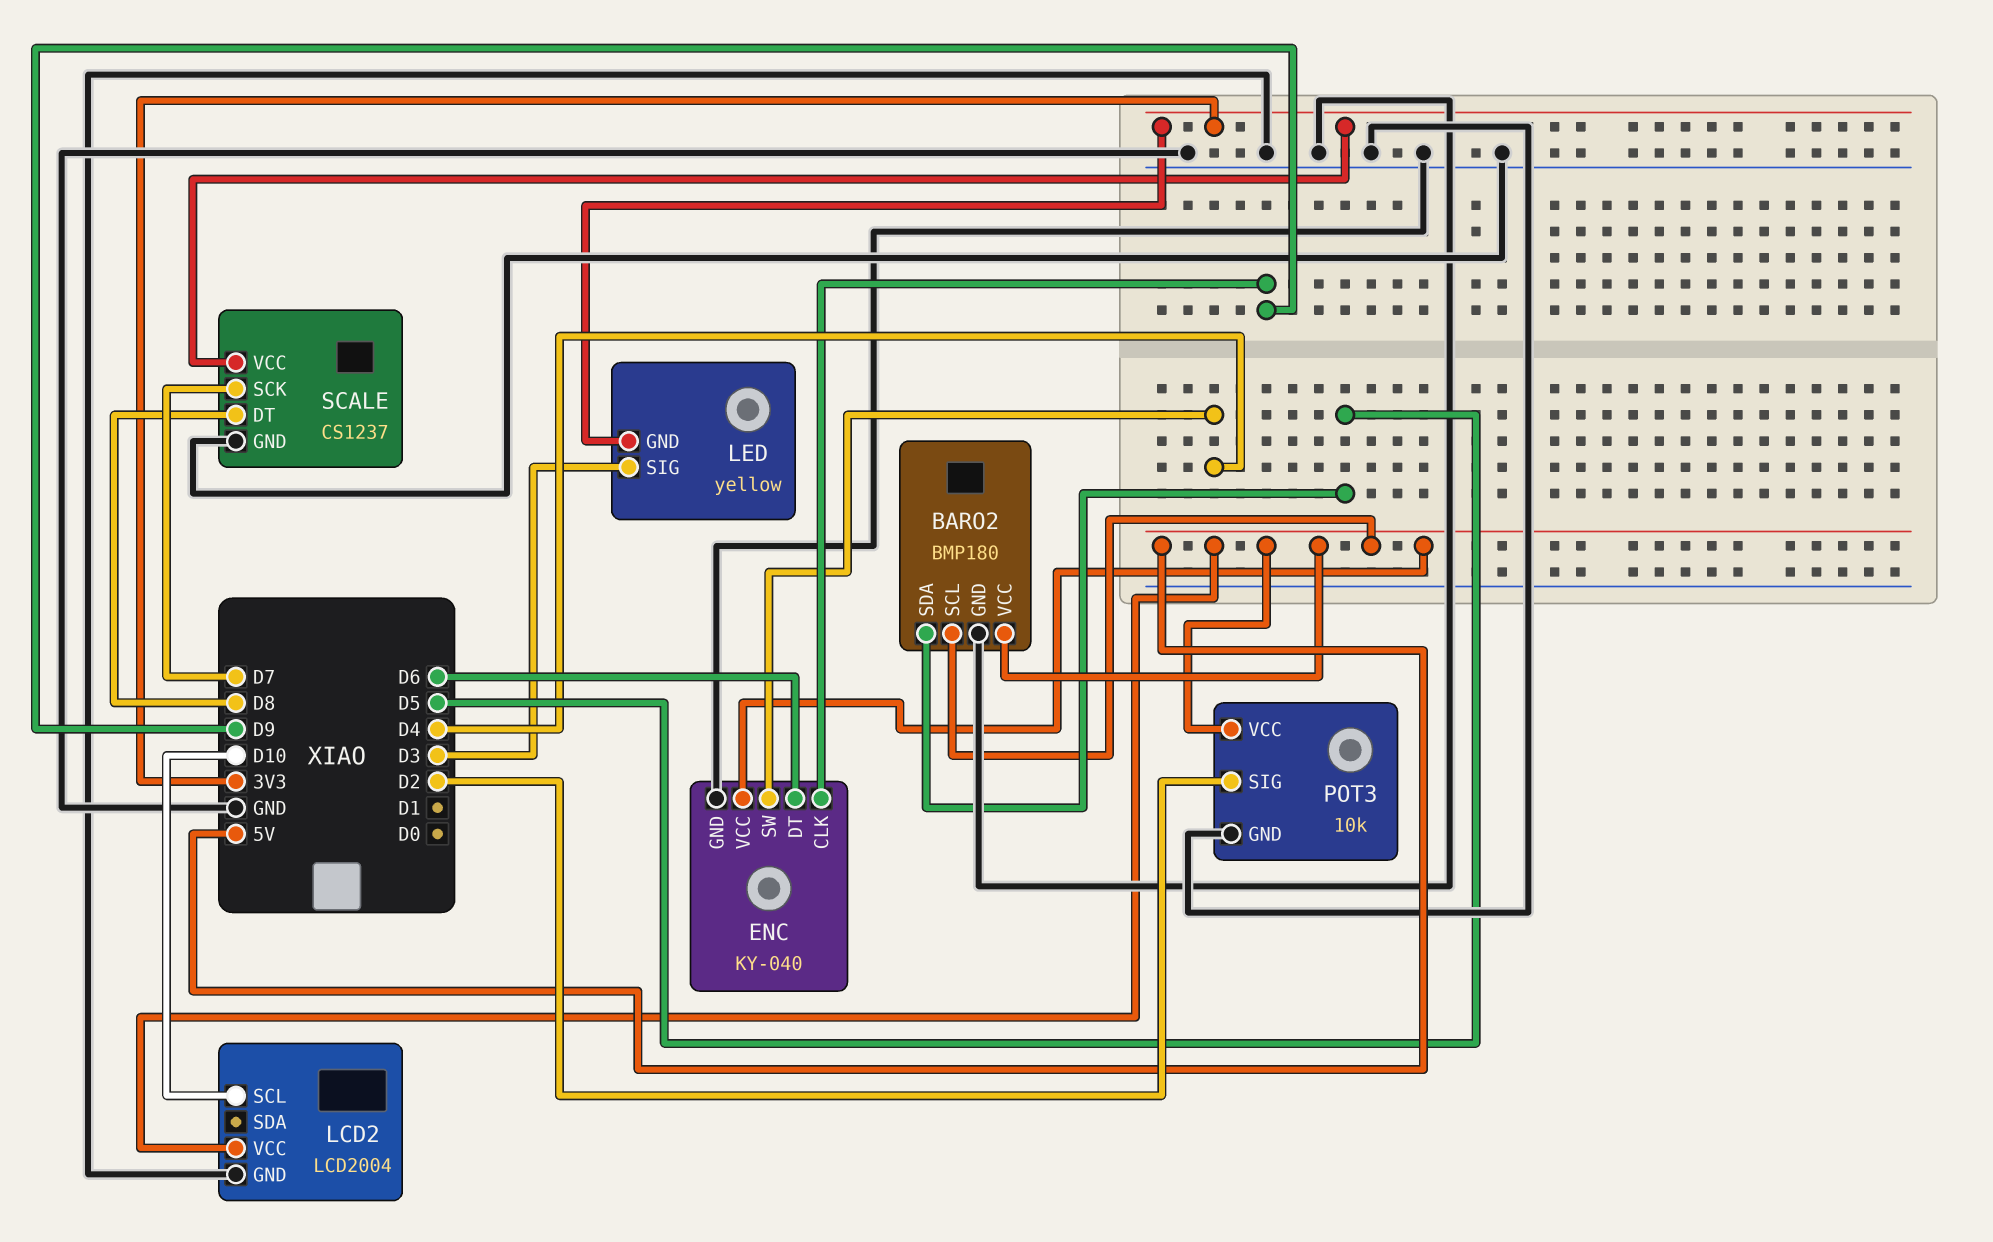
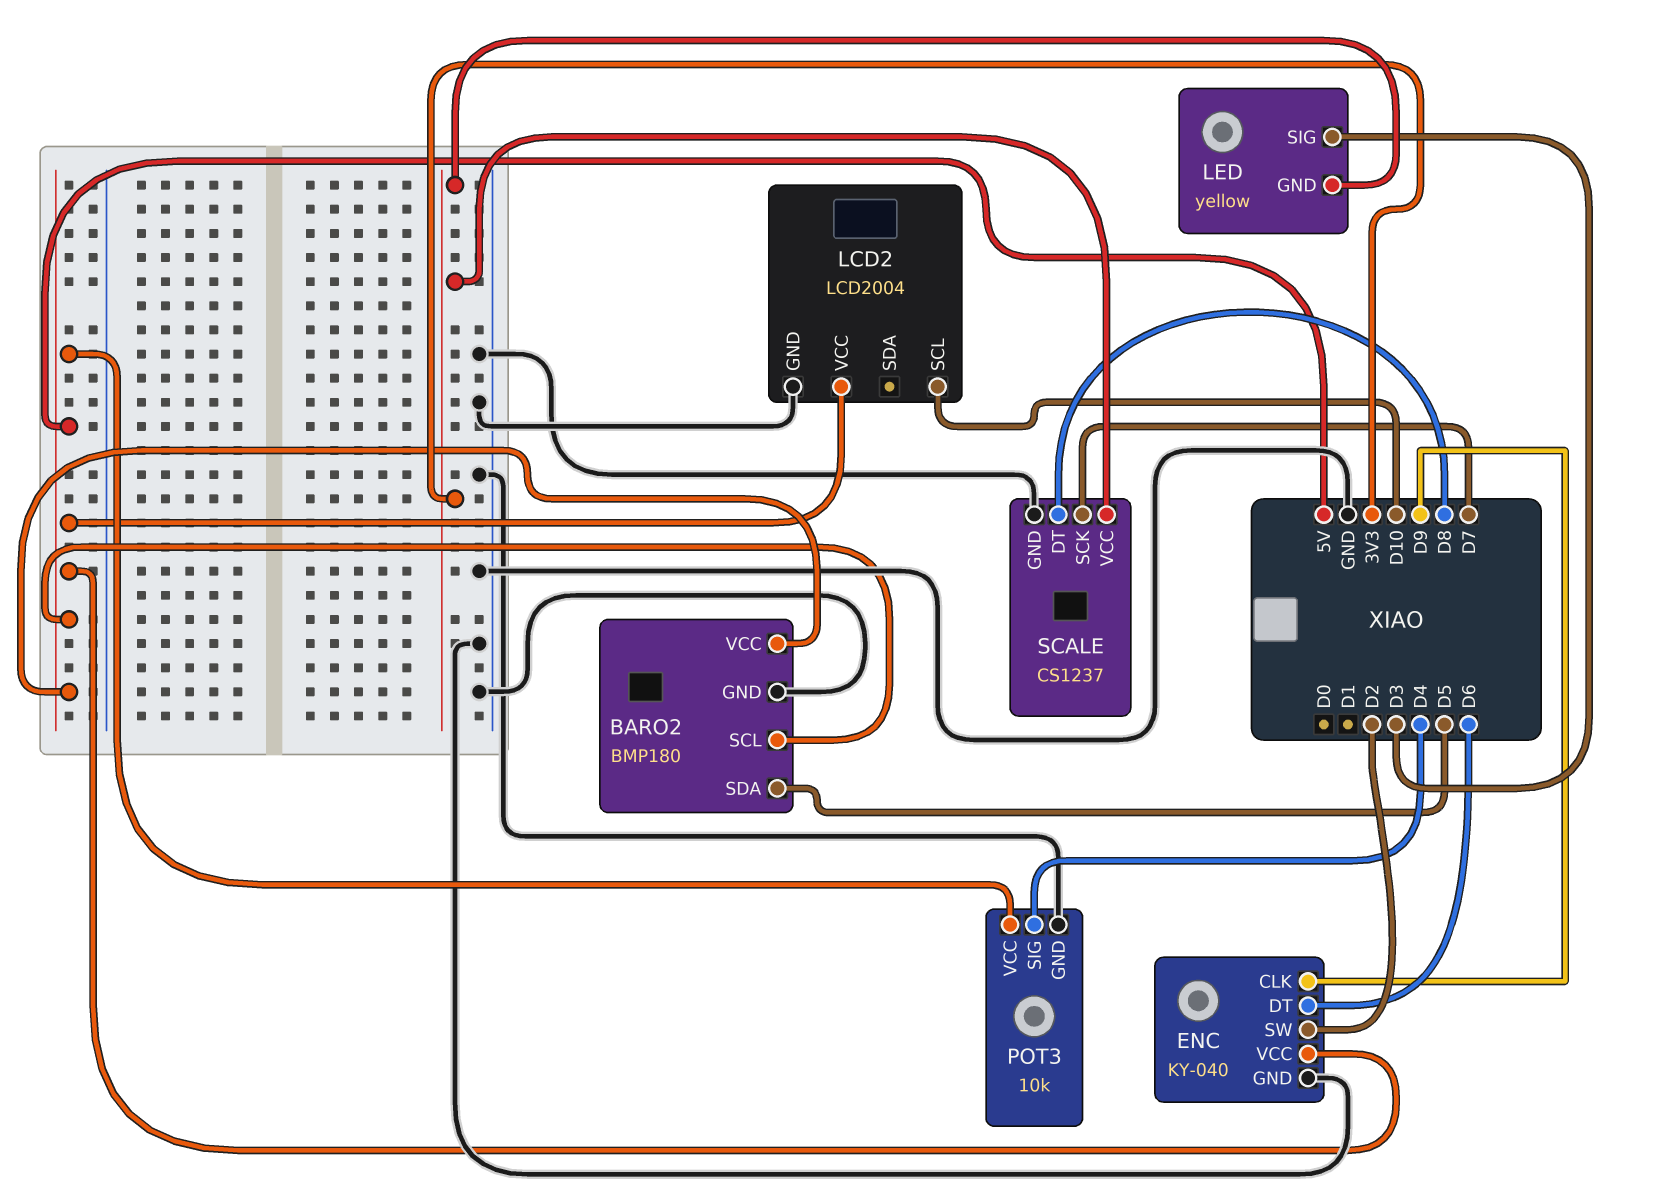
ENC pin SW: D4 -> D2
POT3 pin SIG: D2 -> D4

